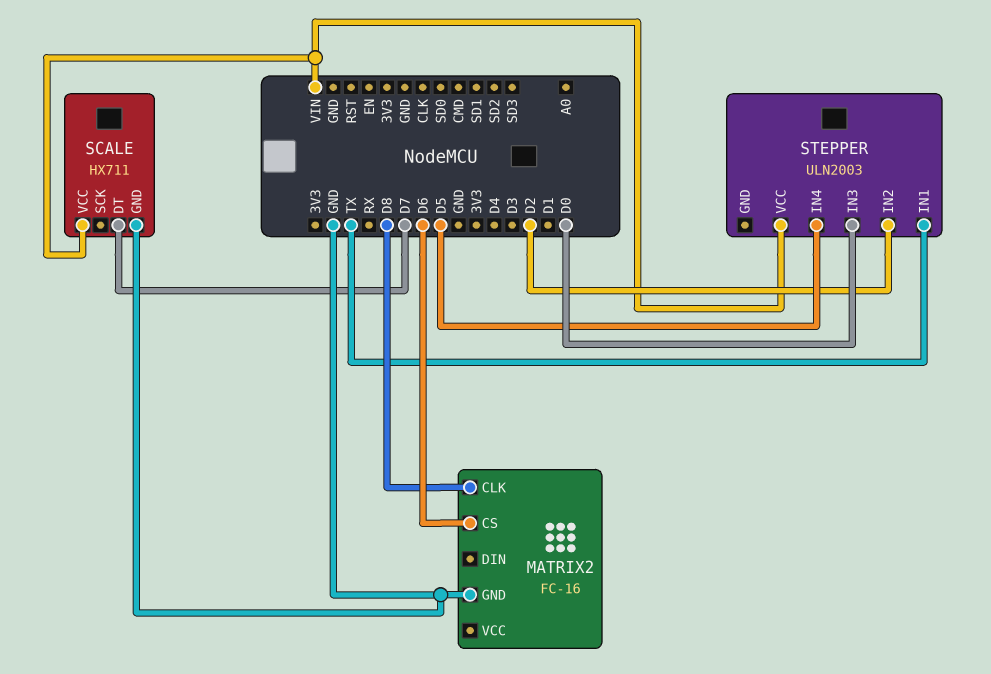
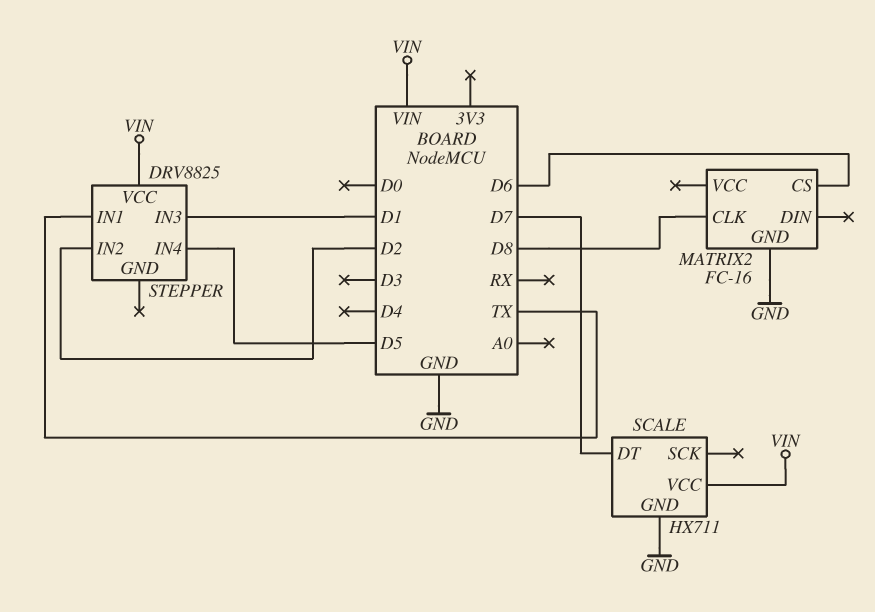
STEPPER: ULN2003 -> DRV8825
STEPPER pin IN3: D0 -> D1

